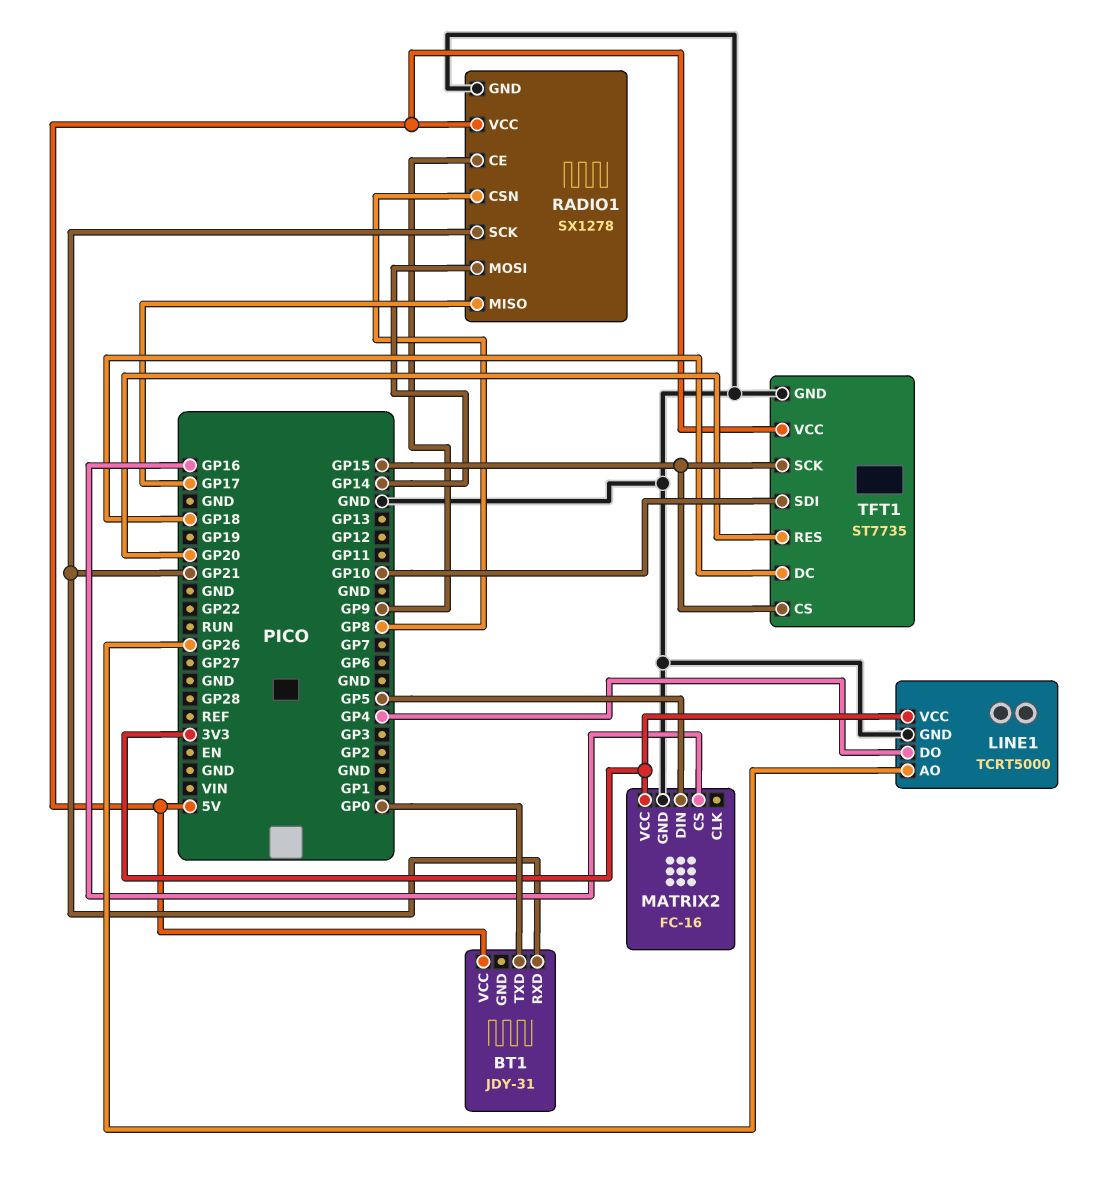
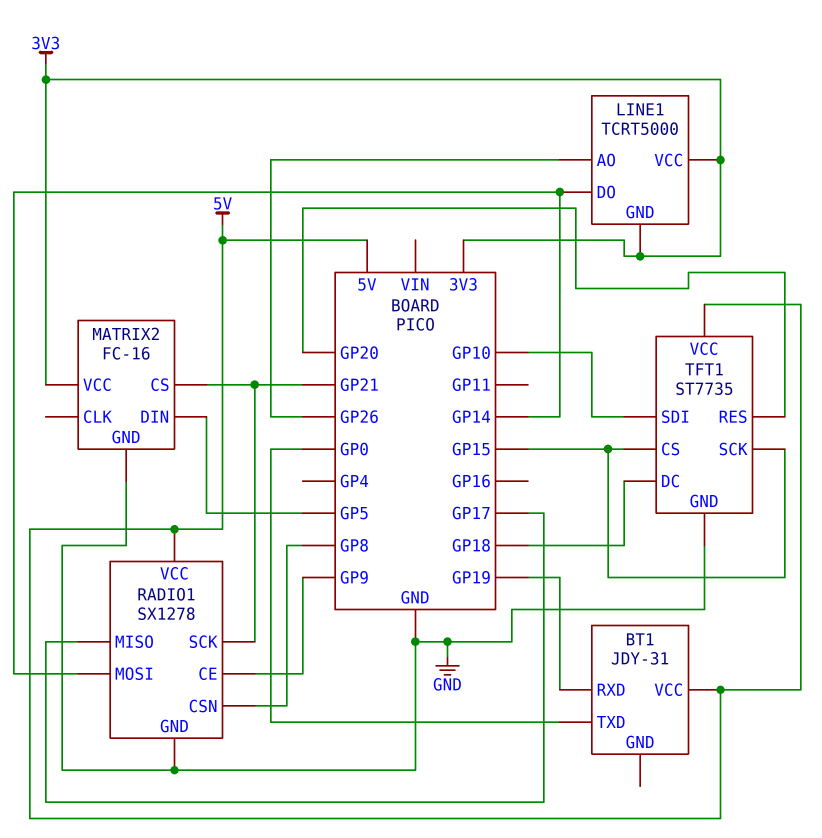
BT1 pin RXD: GP21 -> GP19
LINE1 pin DO: GP4 -> GP14
LINE1 pin GND: GND -> 3V3
MATRIX2 pin CS: GP16 -> GP21

